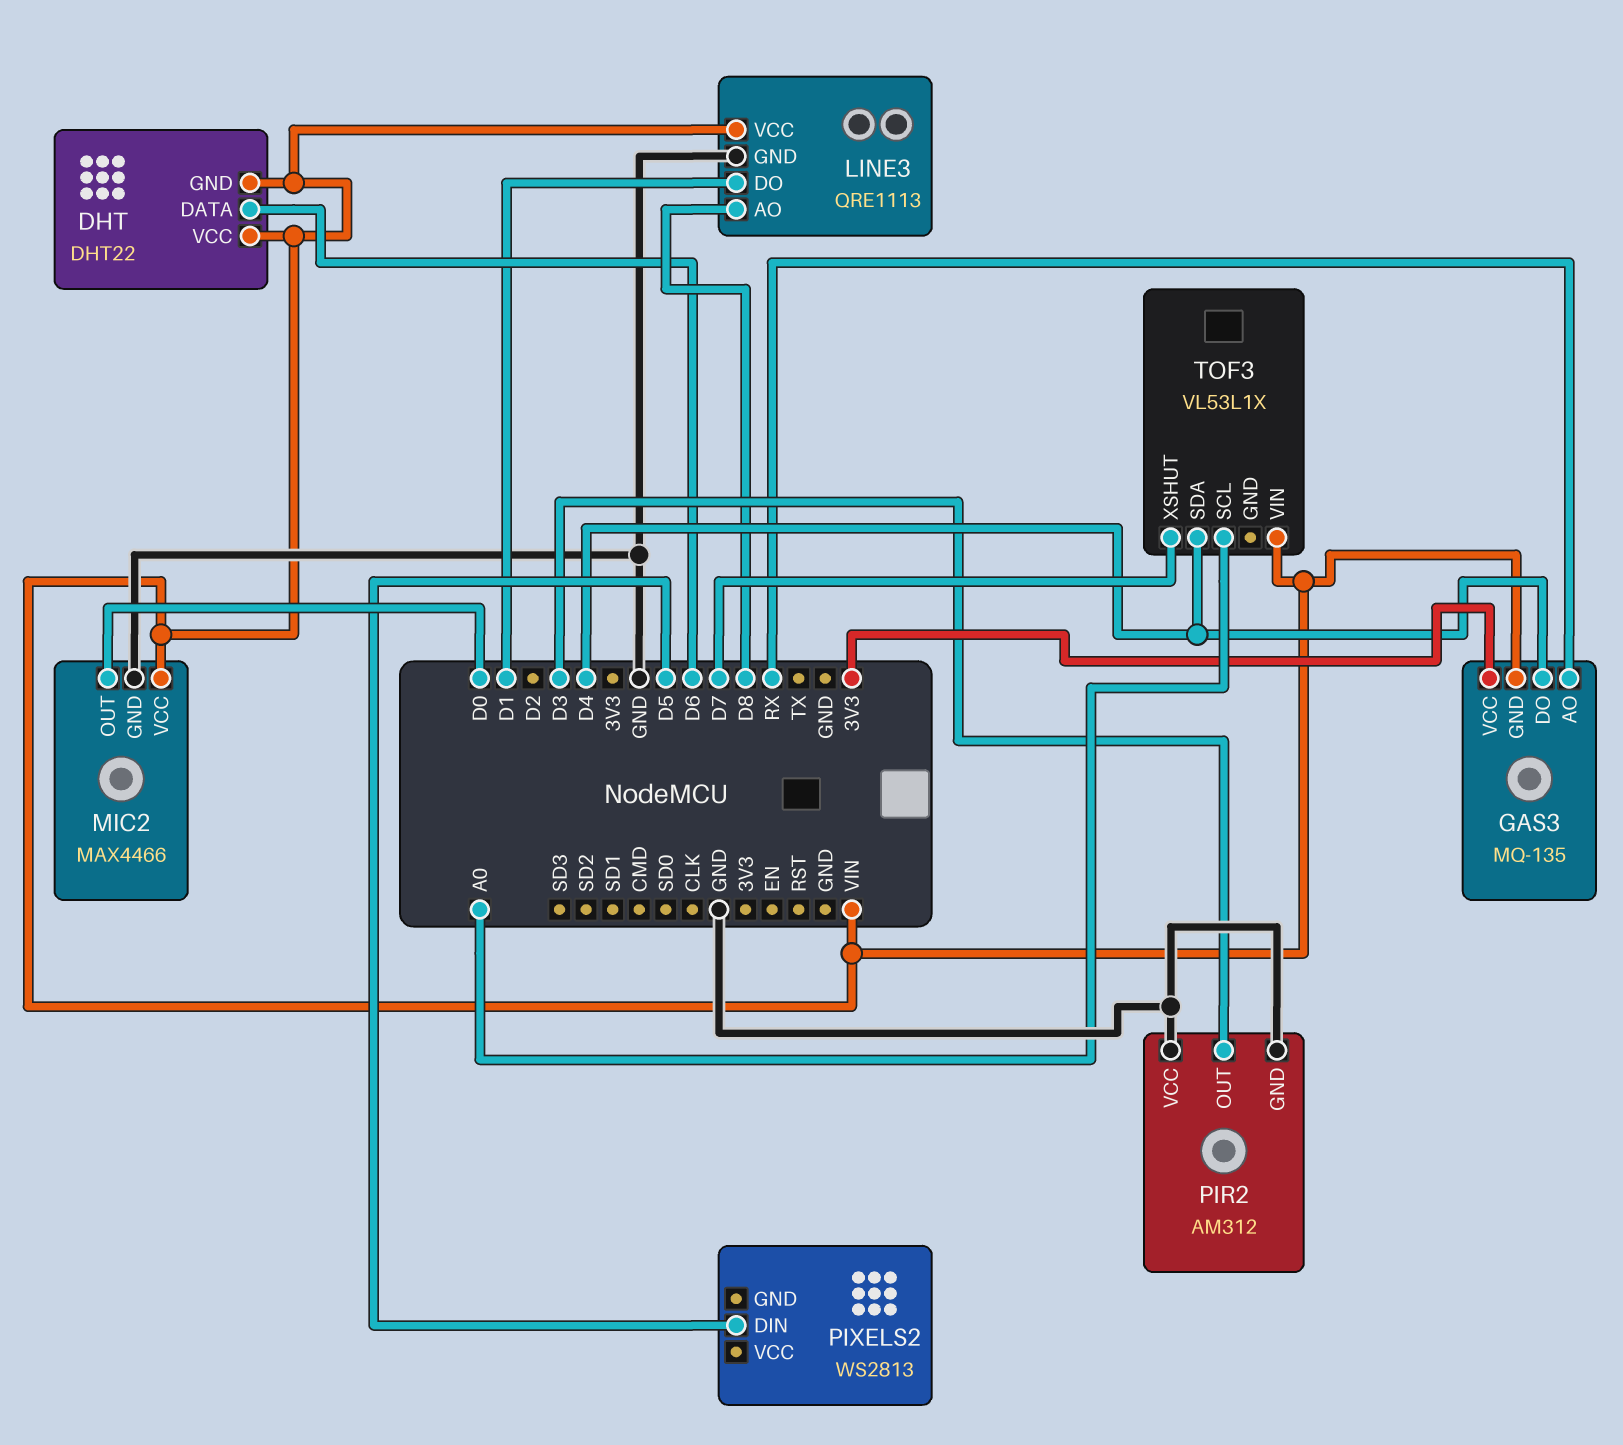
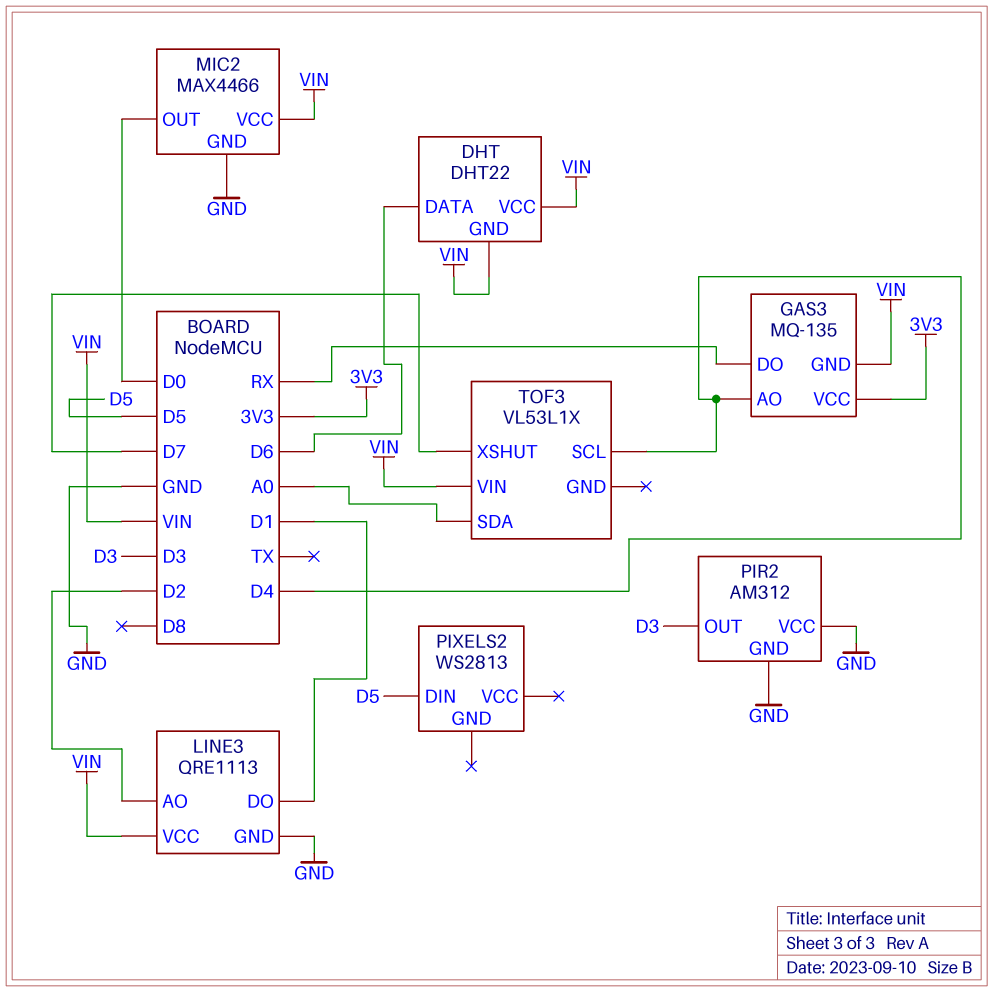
GAS3 pin AO: RX -> D4
GAS3 pin DO: D4 -> RX
LINE3 pin AO: D8 -> D2
TOF3 pin SCL: A0 -> D4
TOF3 pin SDA: D4 -> A0

